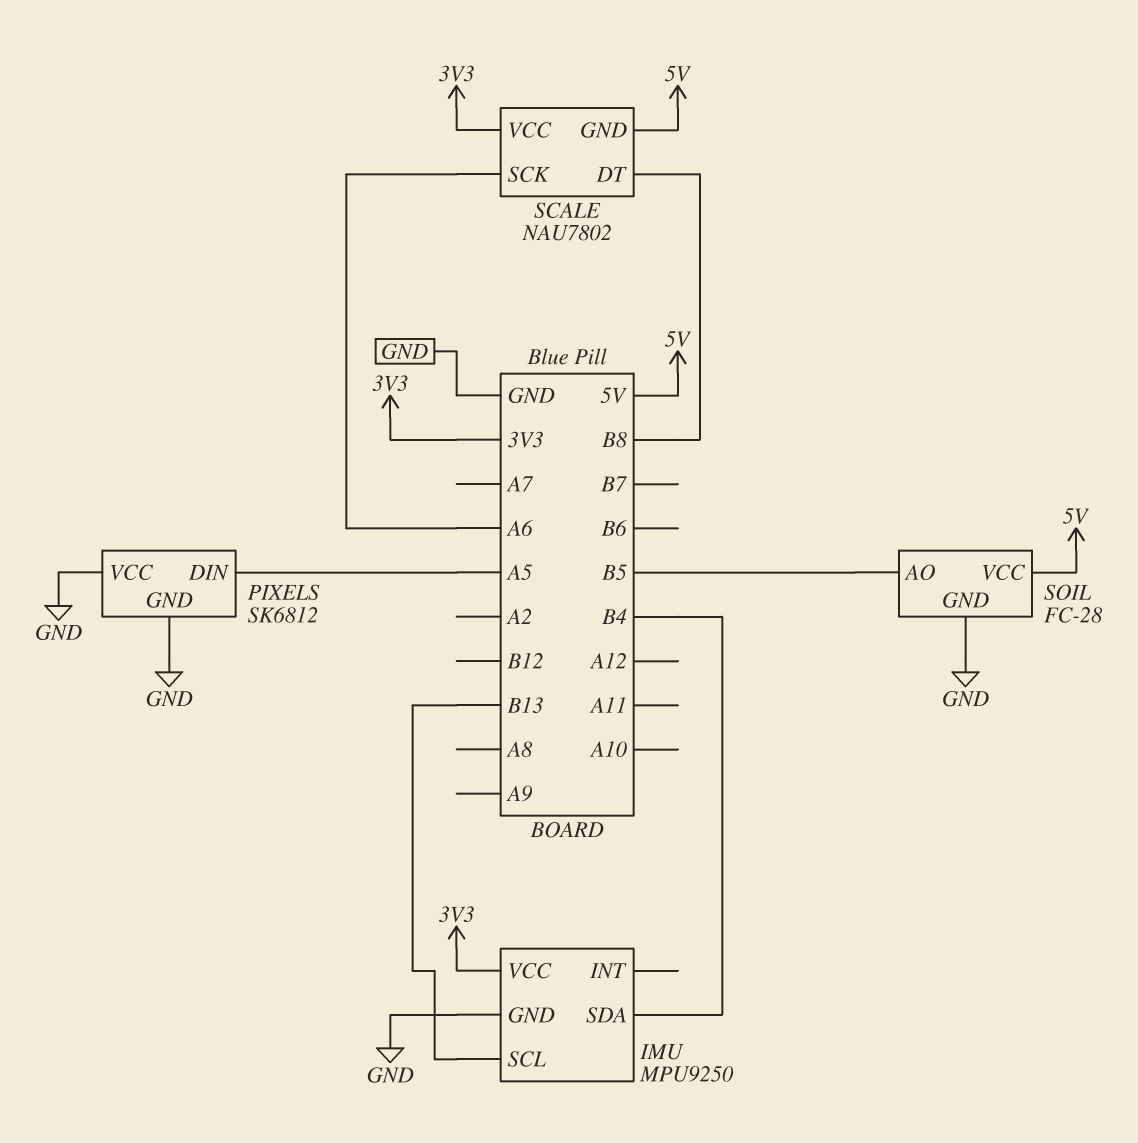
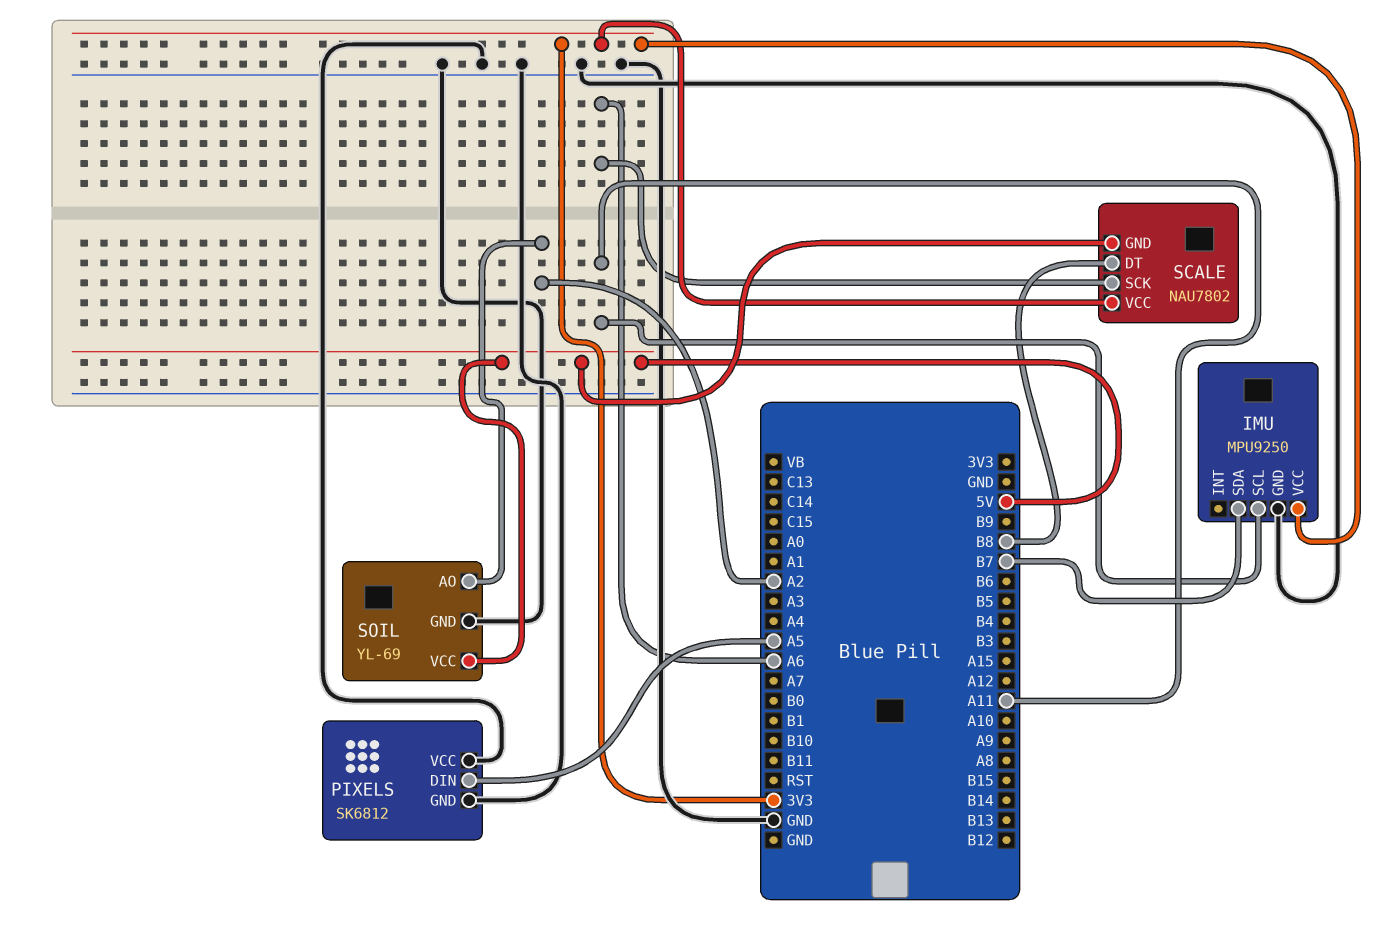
IMU pin SCL: B13 -> A11
IMU pin SDA: B4 -> B7
SOIL: FC-28 -> YL-69
SOIL pin AO: B5 -> A2

